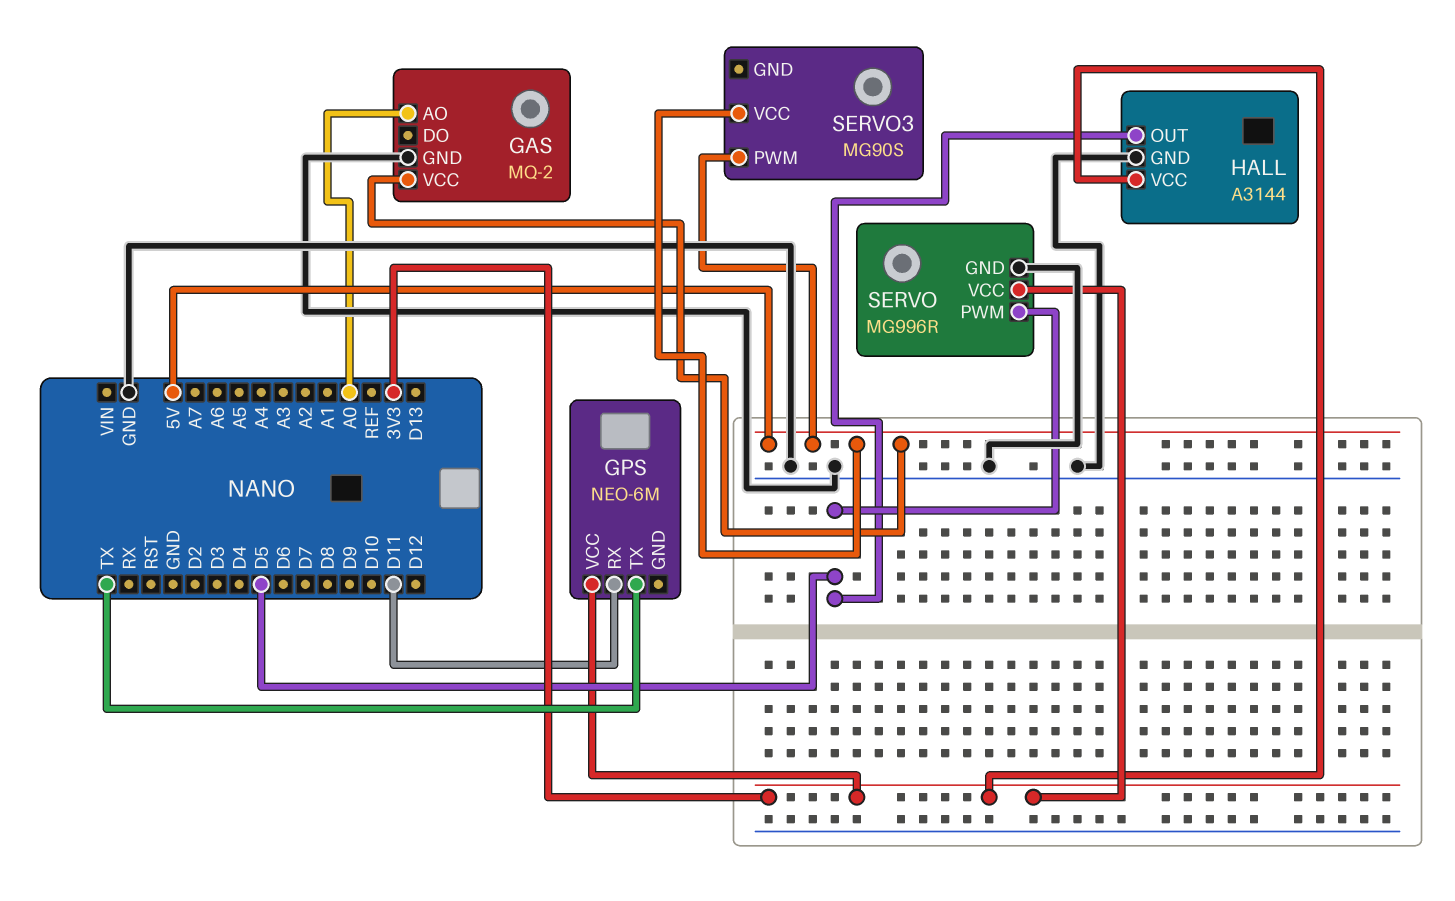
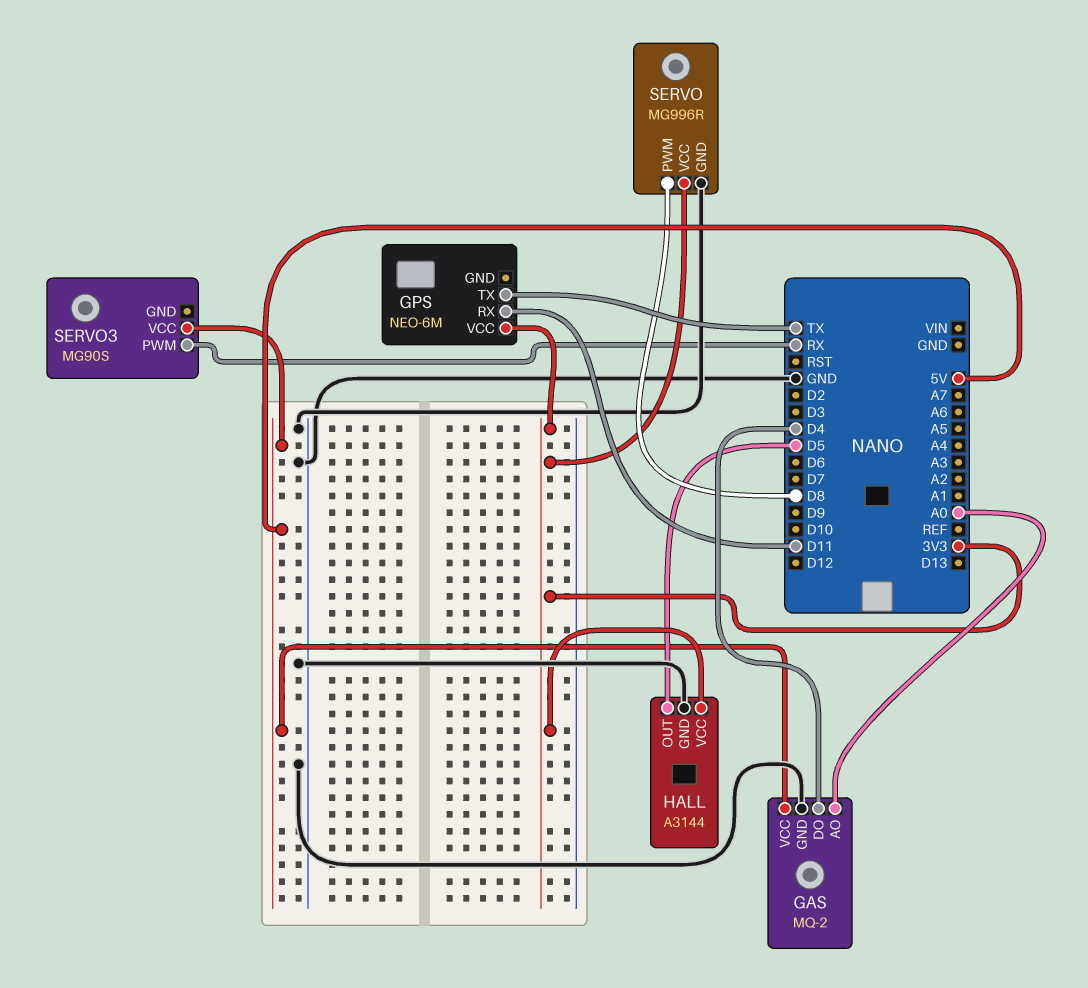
GAS pin DO: none -> D4
SERVO pin PWM: D5 -> D8
SERVO3 pin PWM: 5V -> RX

